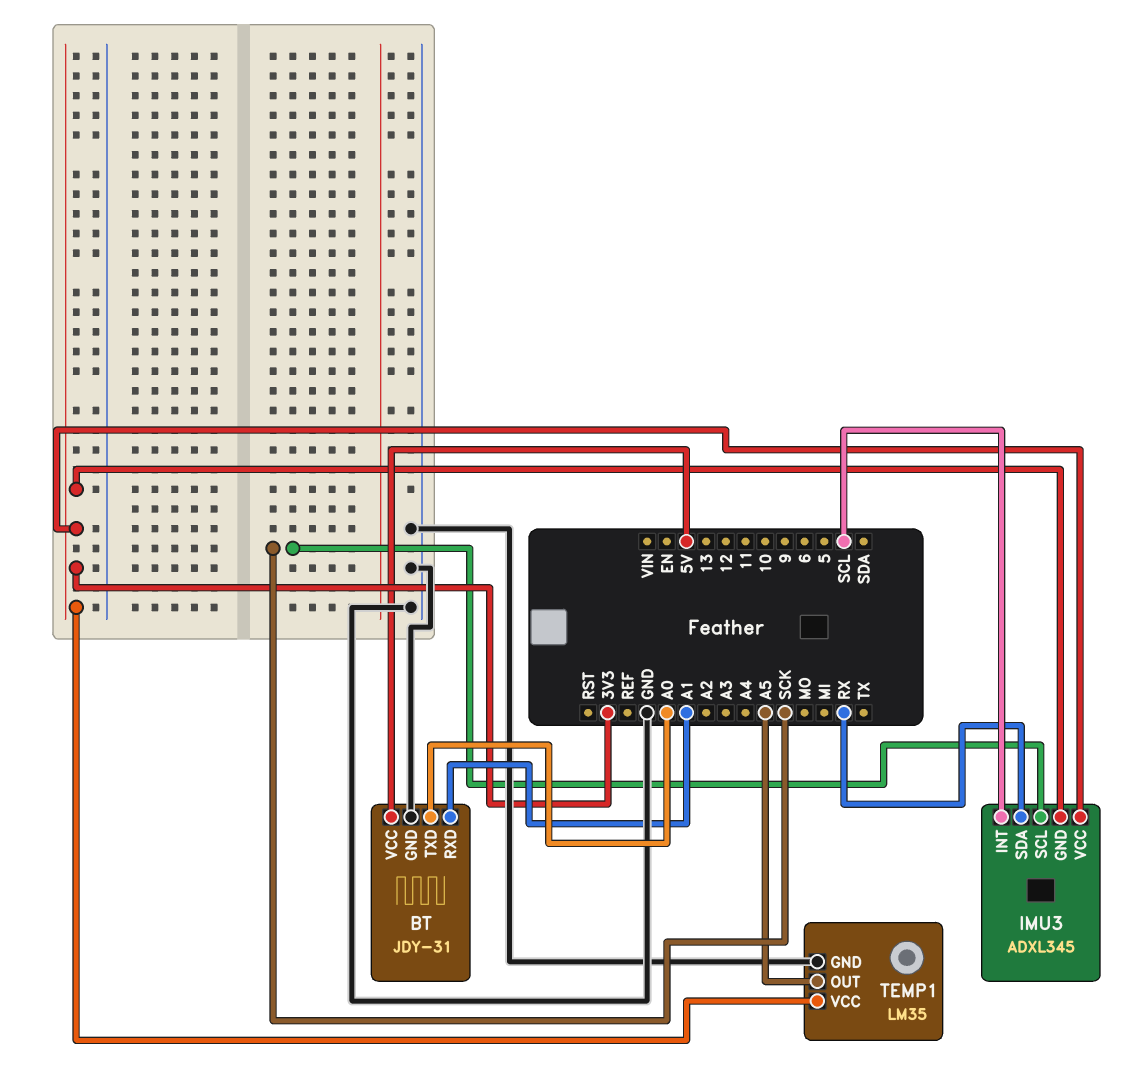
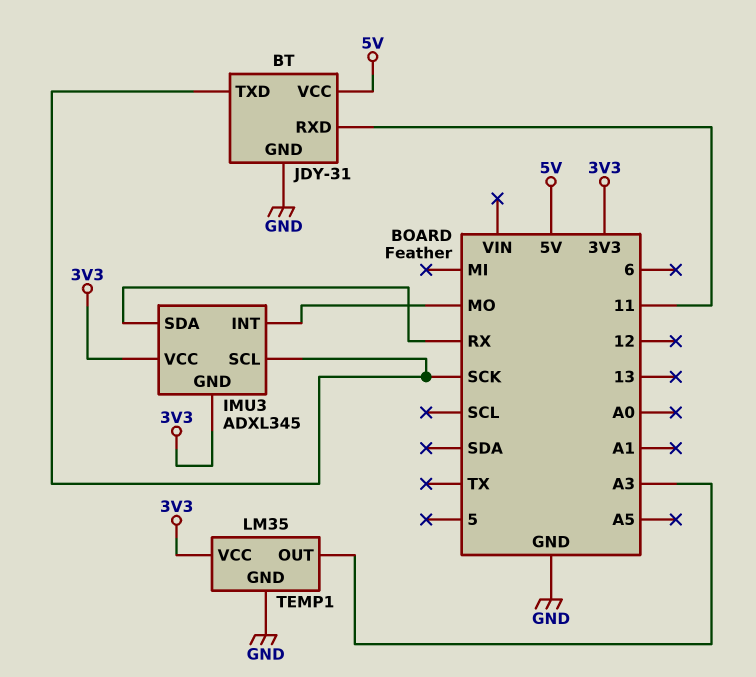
BT pin RXD: A1 -> 11
BT pin TXD: A0 -> SCK
IMU3 pin INT: SCL -> MO
TEMP1 pin OUT: A5 -> A3

